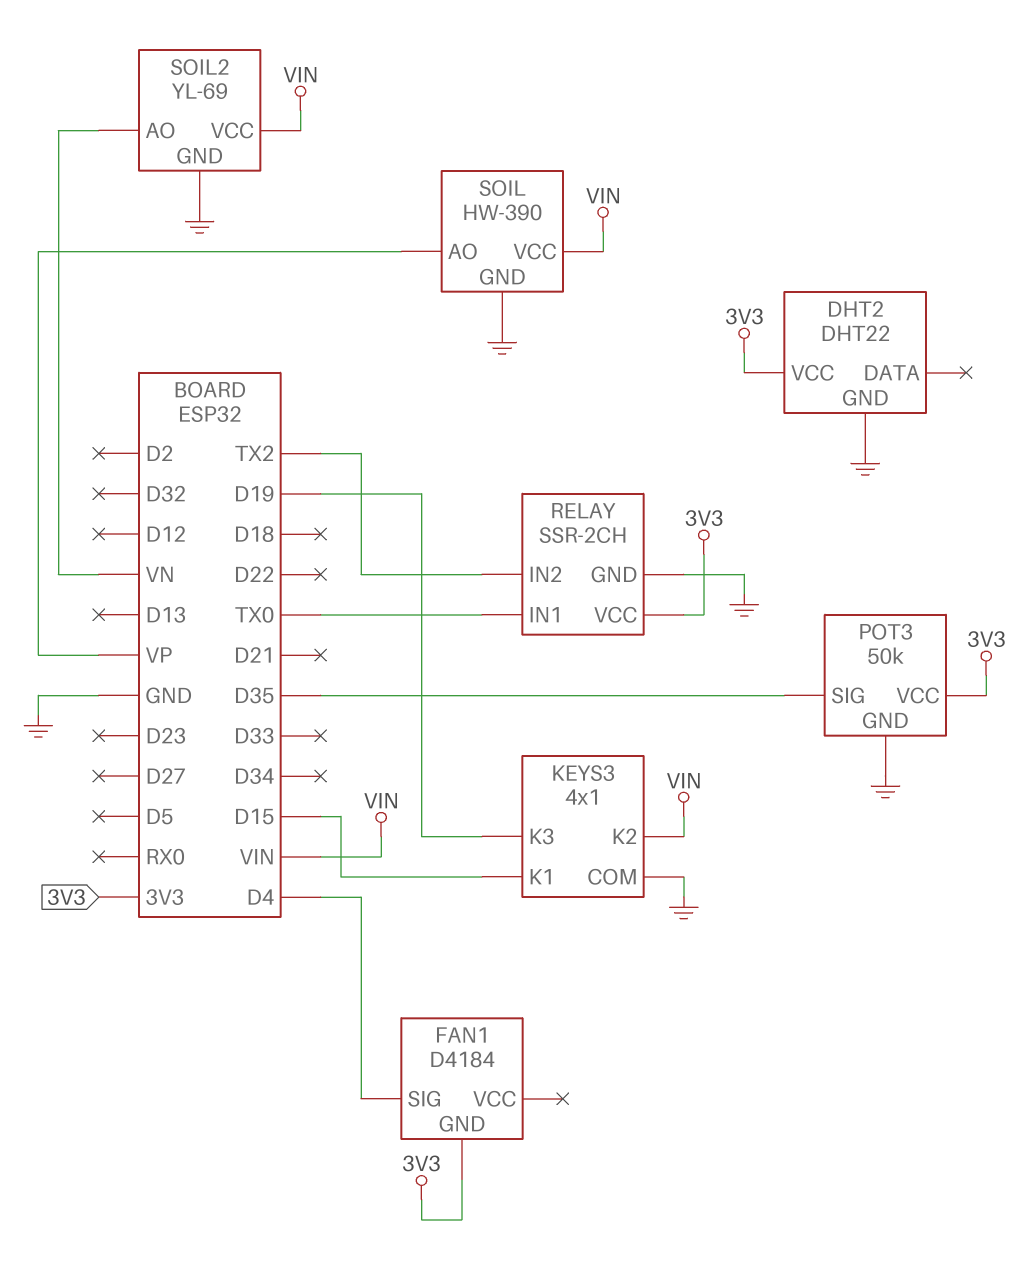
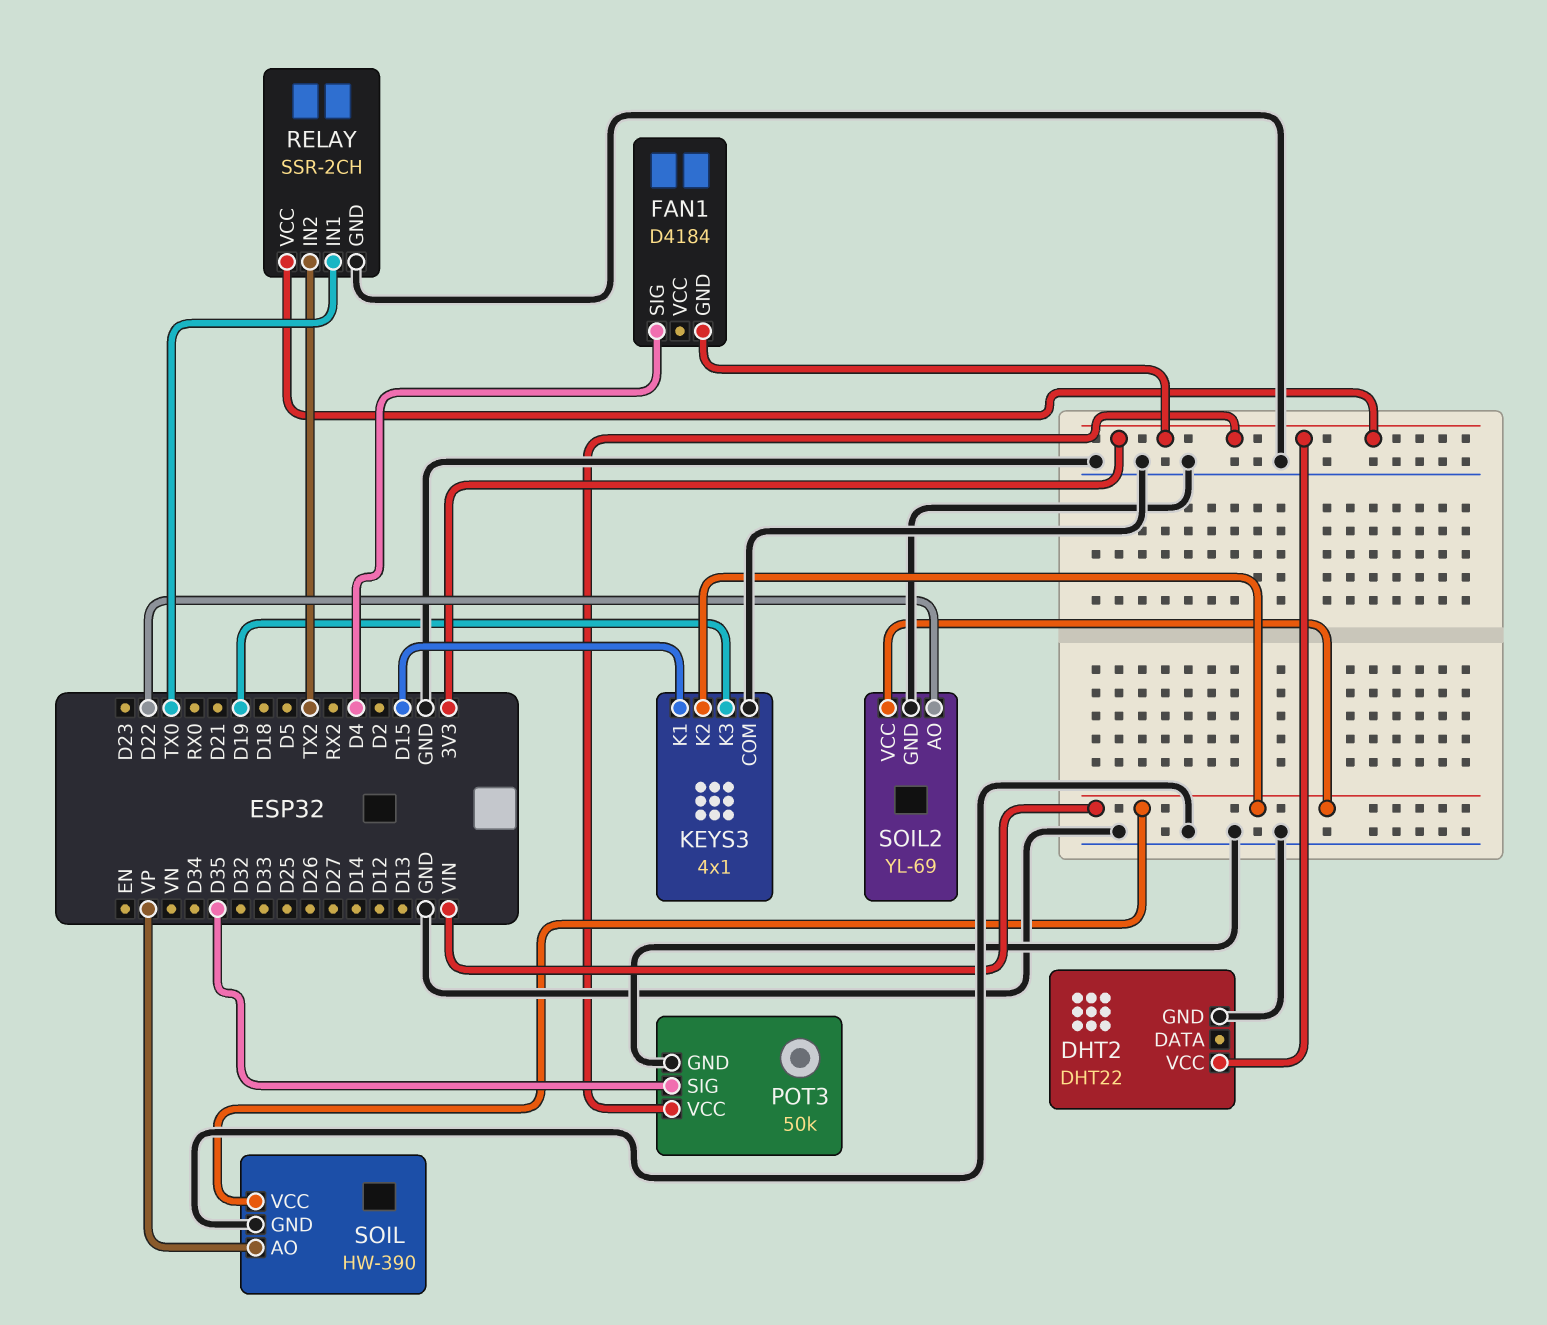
SOIL2 pin AO: VN -> D22

